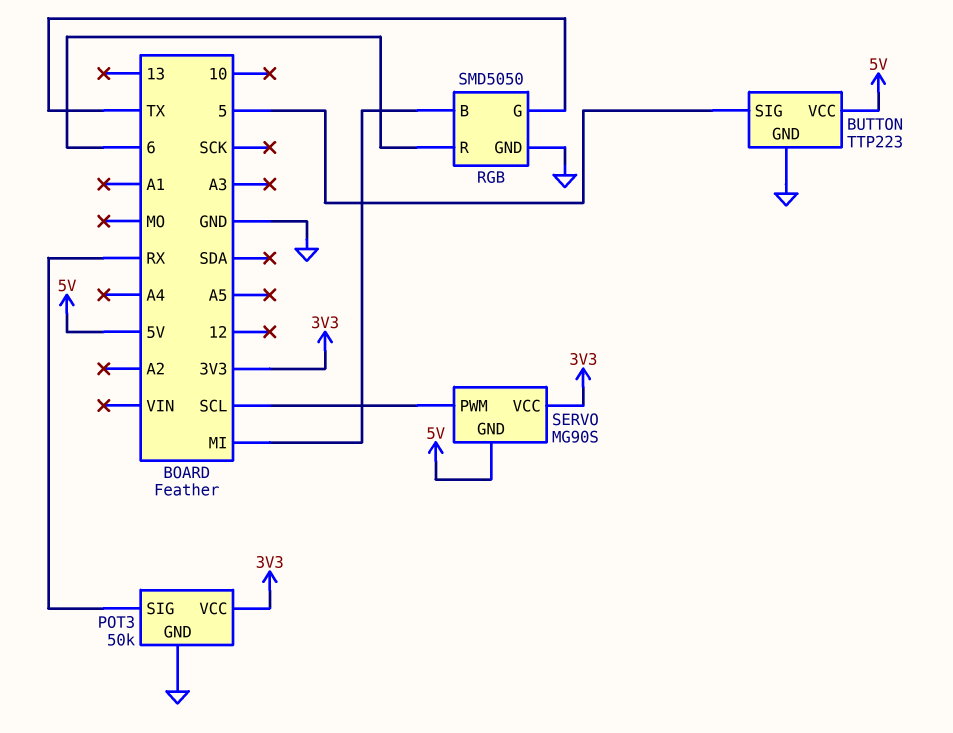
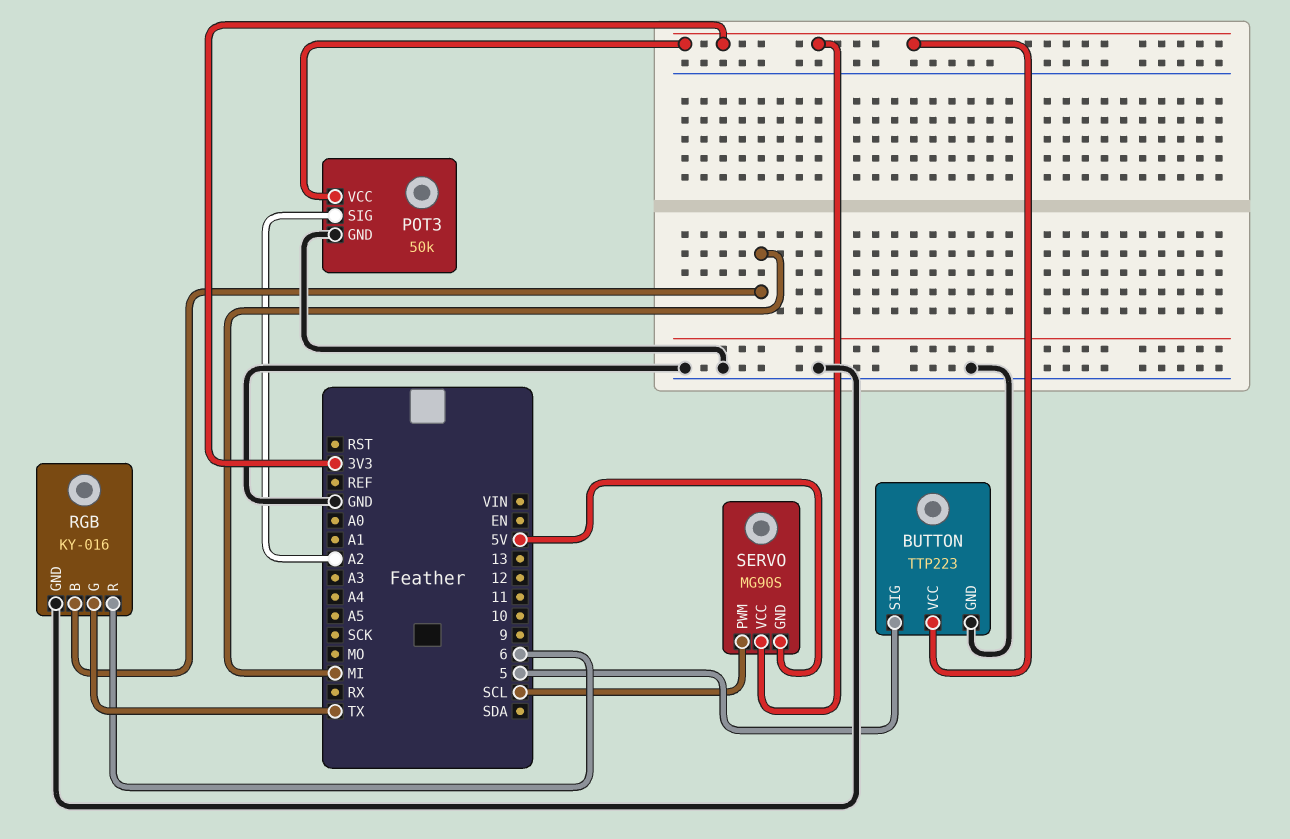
BUTTON pin VCC: 5V -> 3V3
POT3 pin SIG: RX -> A2
RGB: SMD5050 -> KY-016

